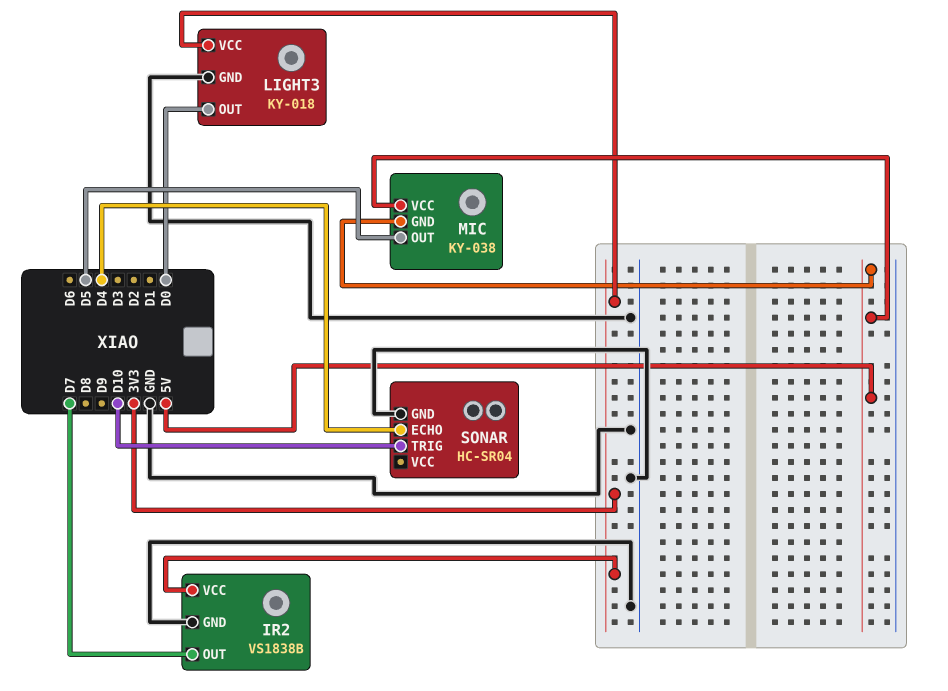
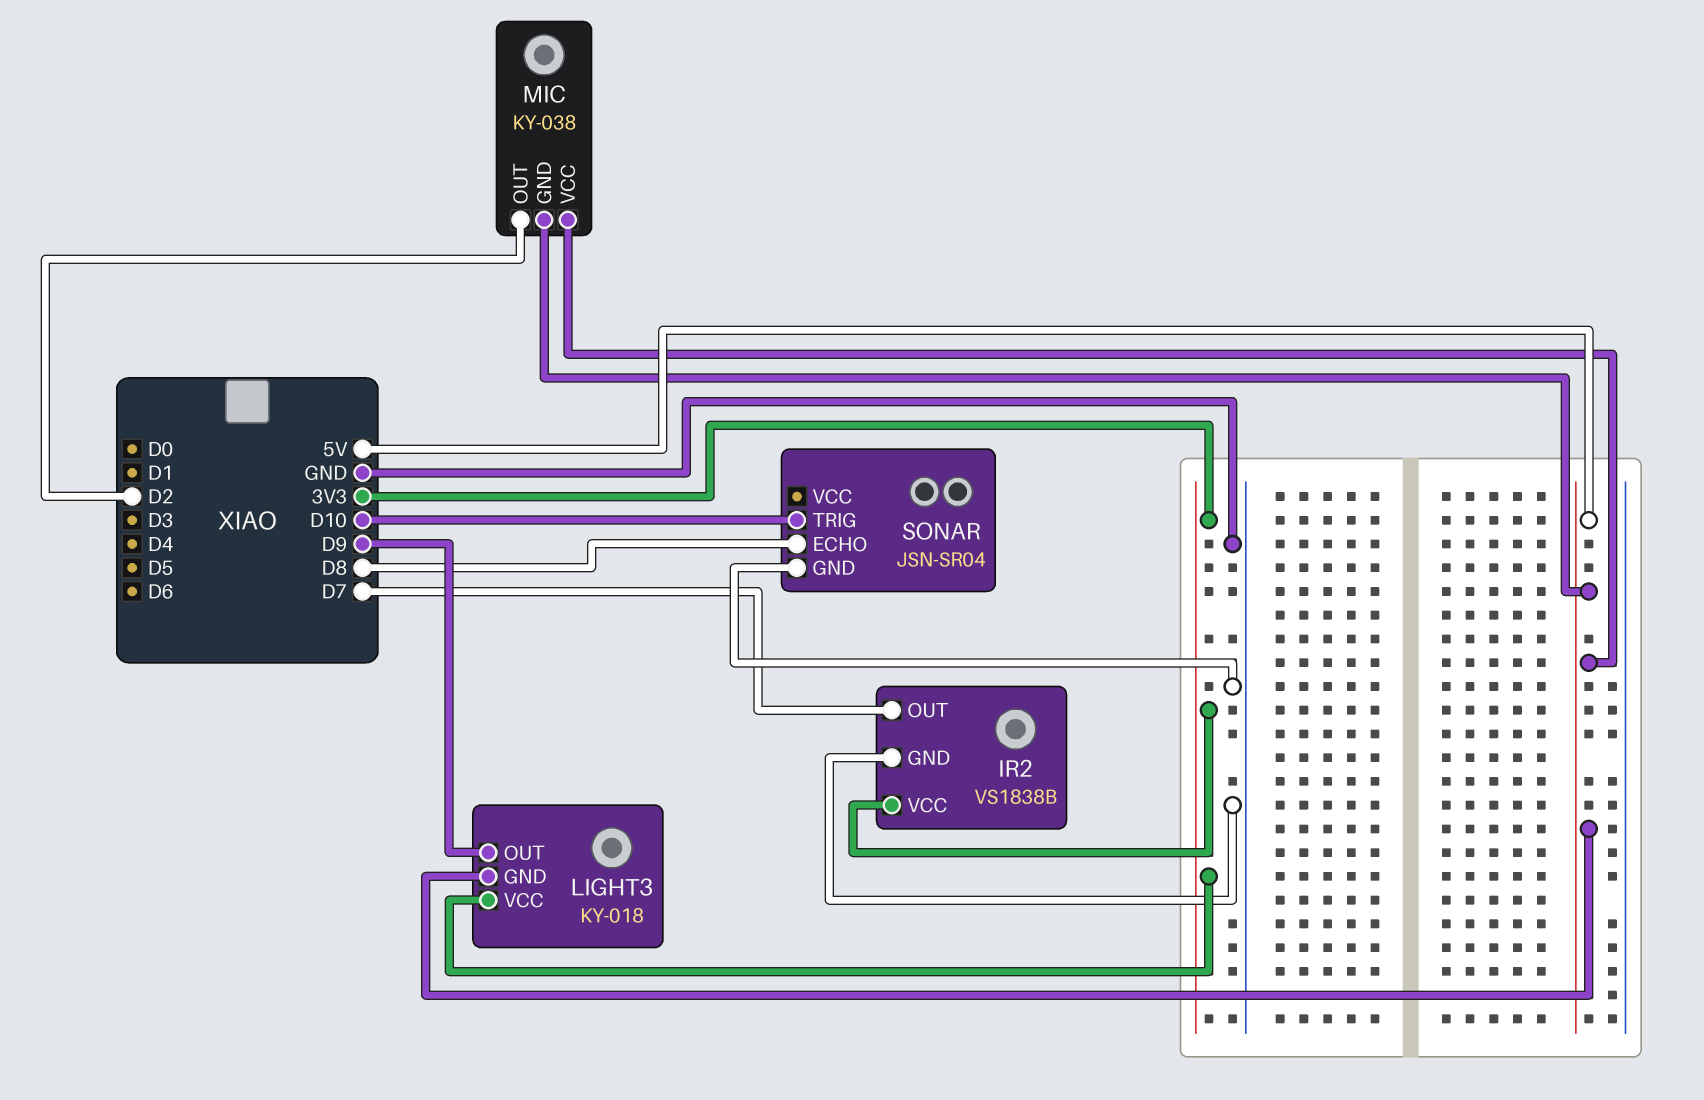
LIGHT3 pin GND: GND -> 5V
LIGHT3 pin OUT: D0 -> D9
MIC pin OUT: D5 -> D2
SONAR: HC-SR04 -> JSN-SR04
SONAR pin ECHO: D4 -> D8

